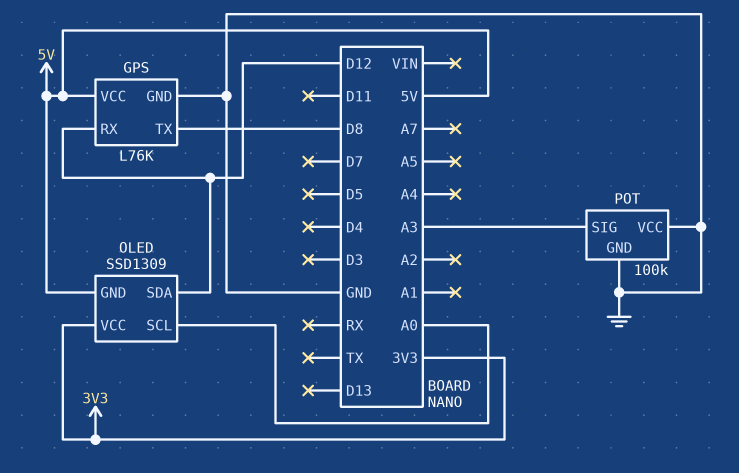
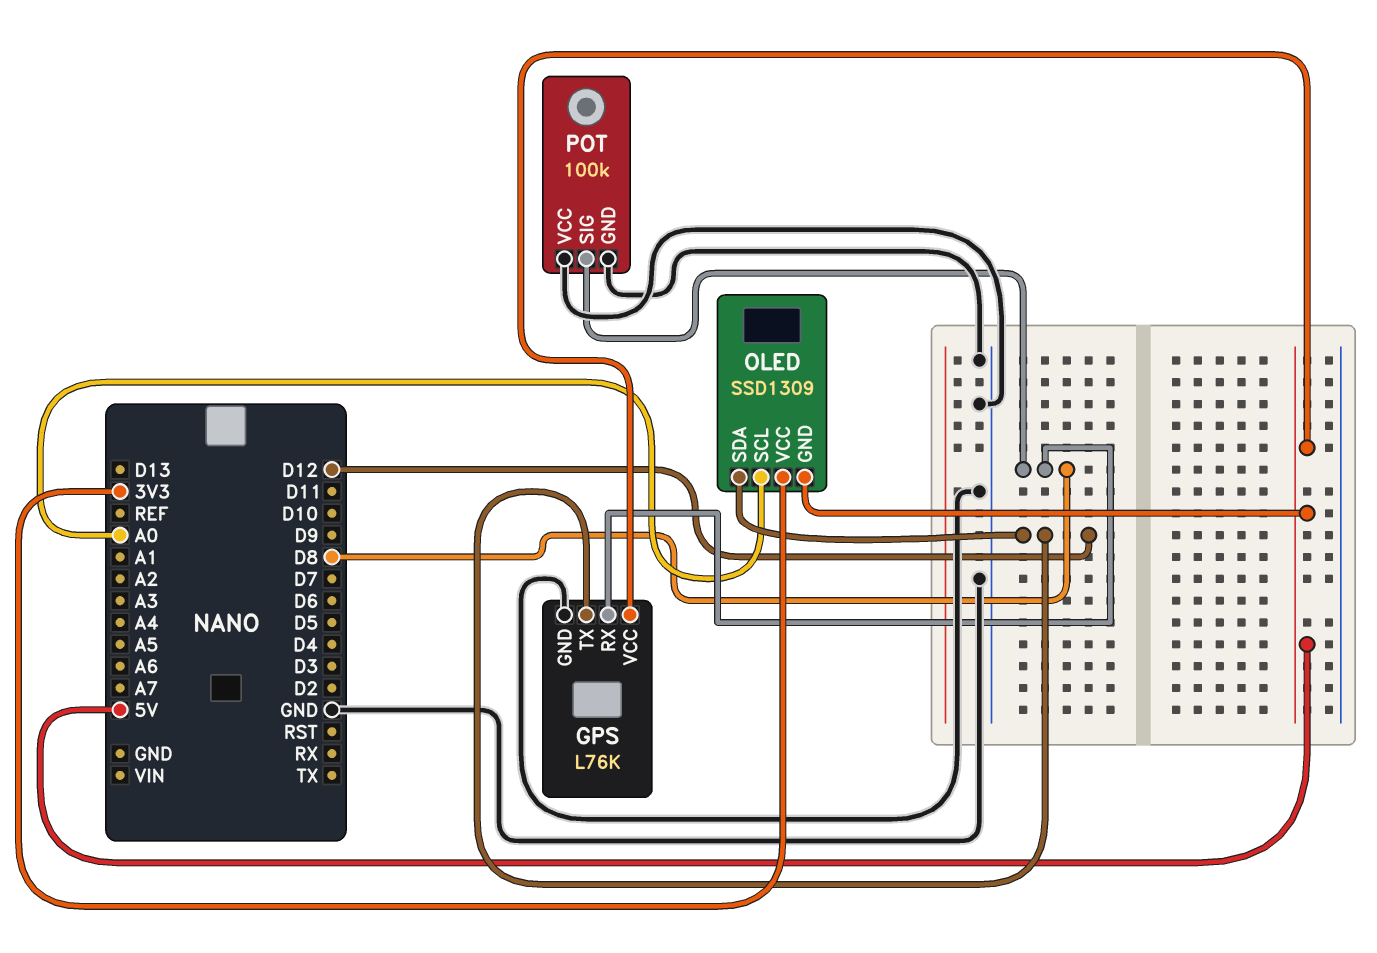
GPS pin RX: D12 -> D8
GPS pin TX: D8 -> D12
POT pin SIG: A3 -> D8

